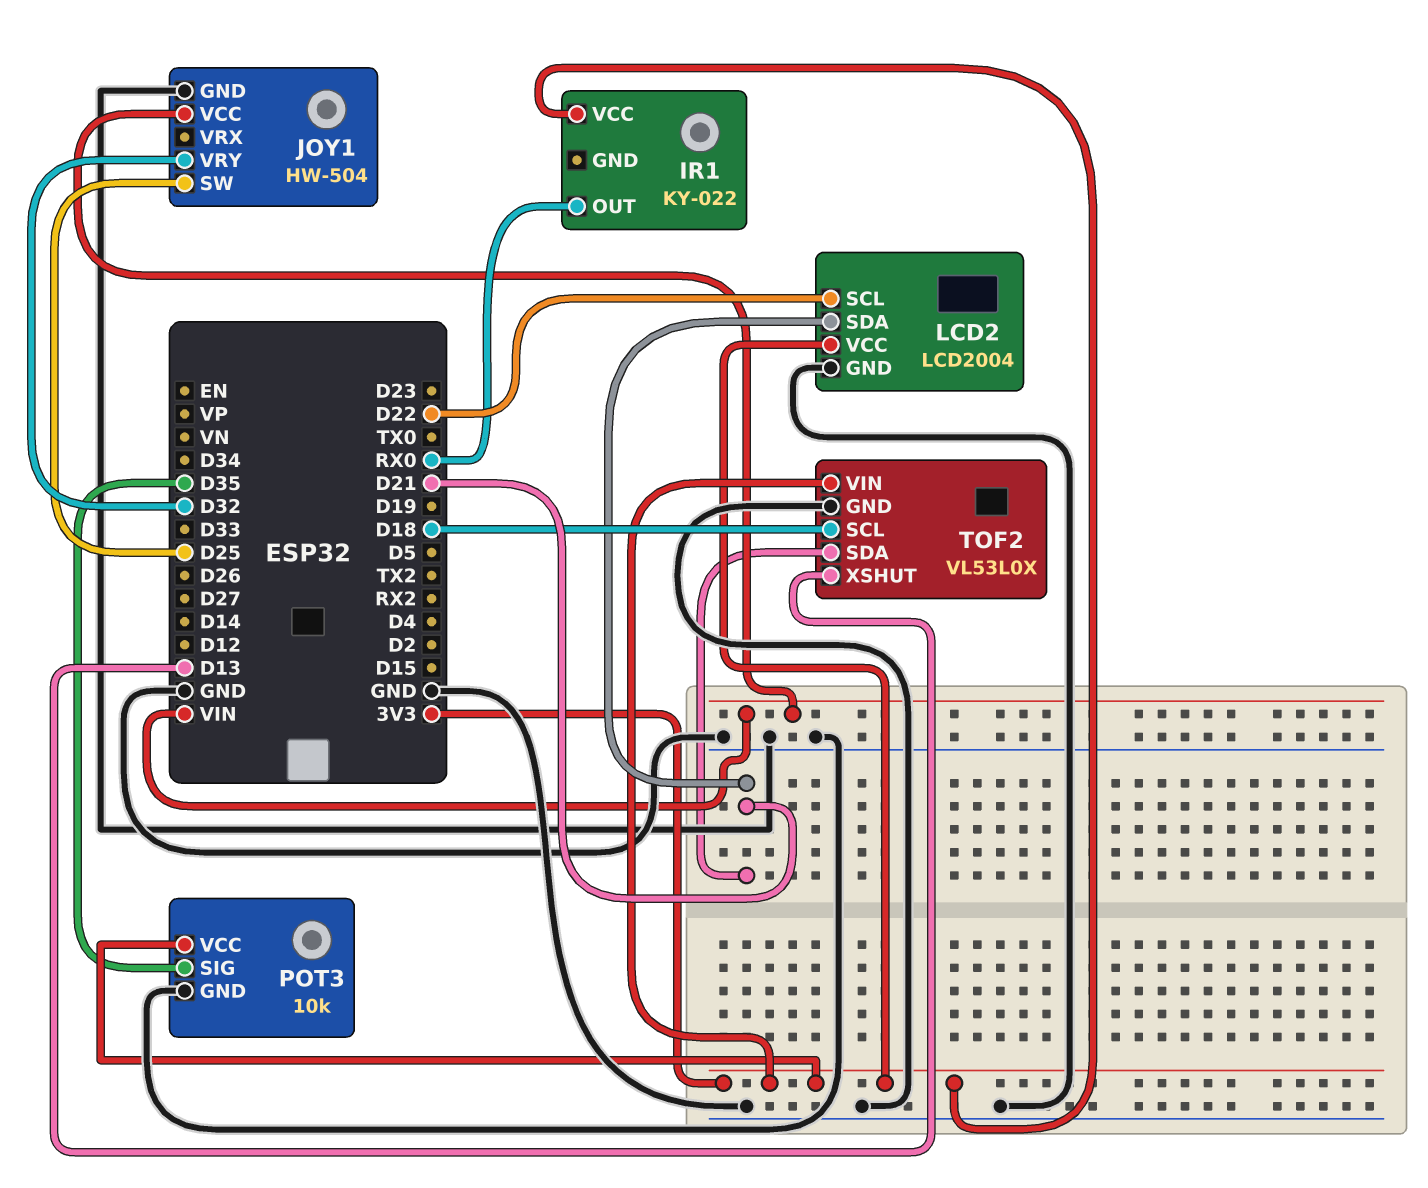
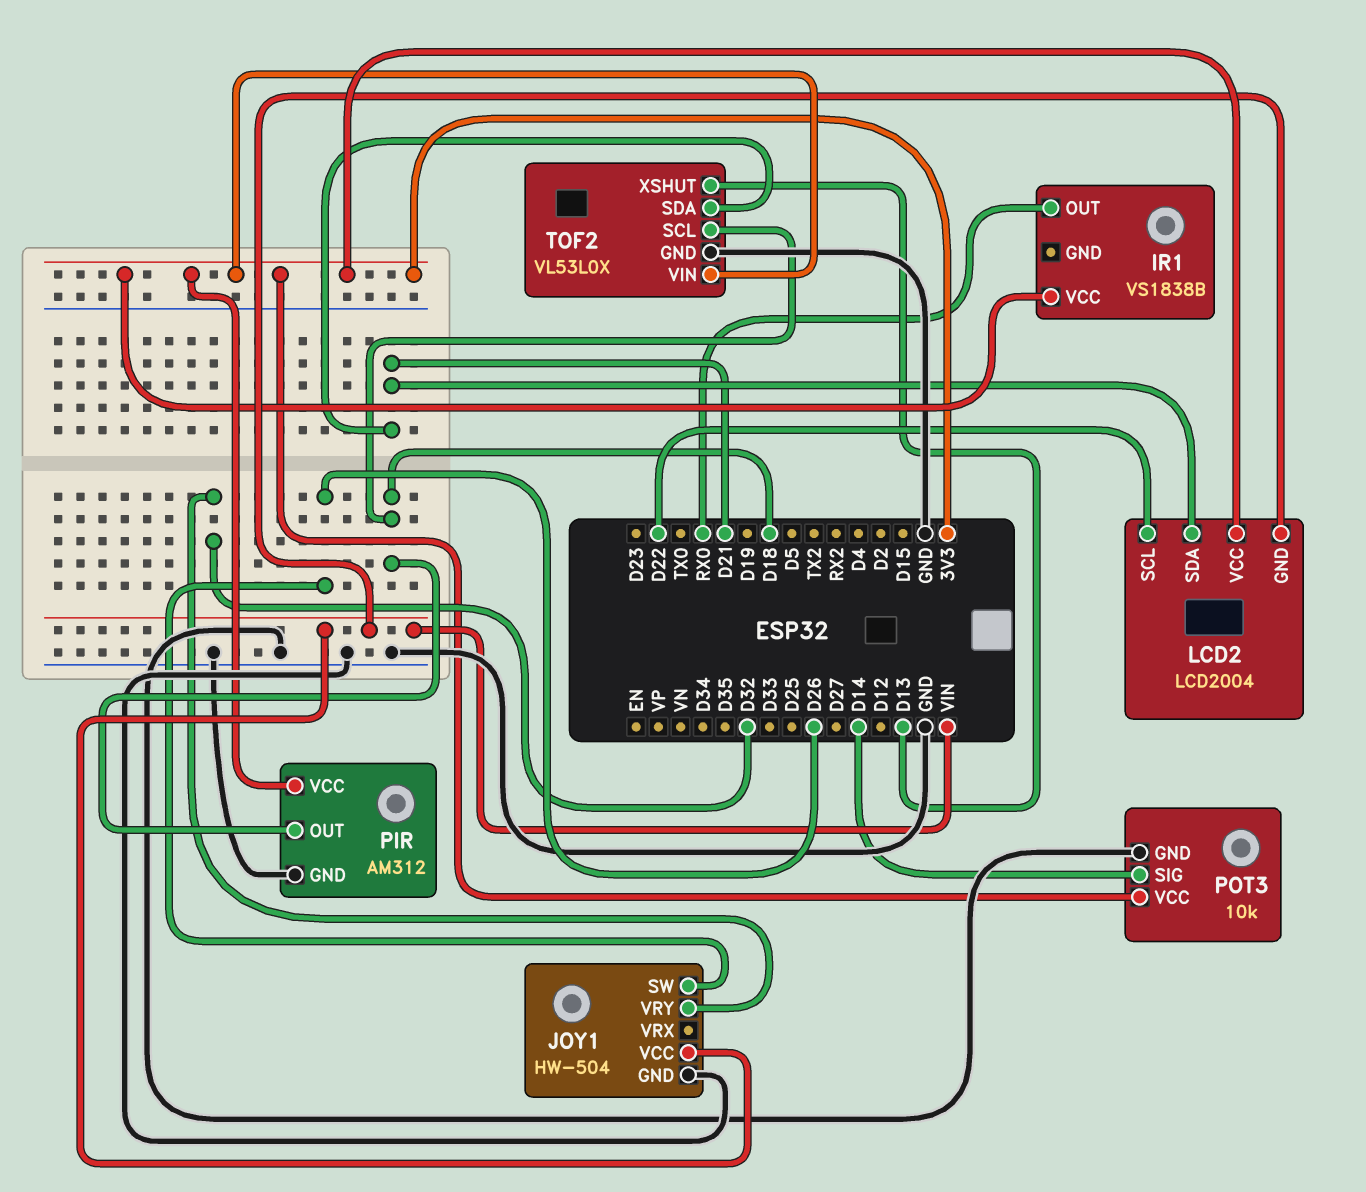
IR1: KY-022 -> VS1838B
JOY1 pin SW: D25 -> D26
LCD2 pin GND: GND -> VIN
PIR: none -> AM312
PIR pin GND: none -> GND
PIR pin OUT: none -> D18
PIR pin VCC: none -> 3V3
POT3 pin SIG: D35 -> D14

